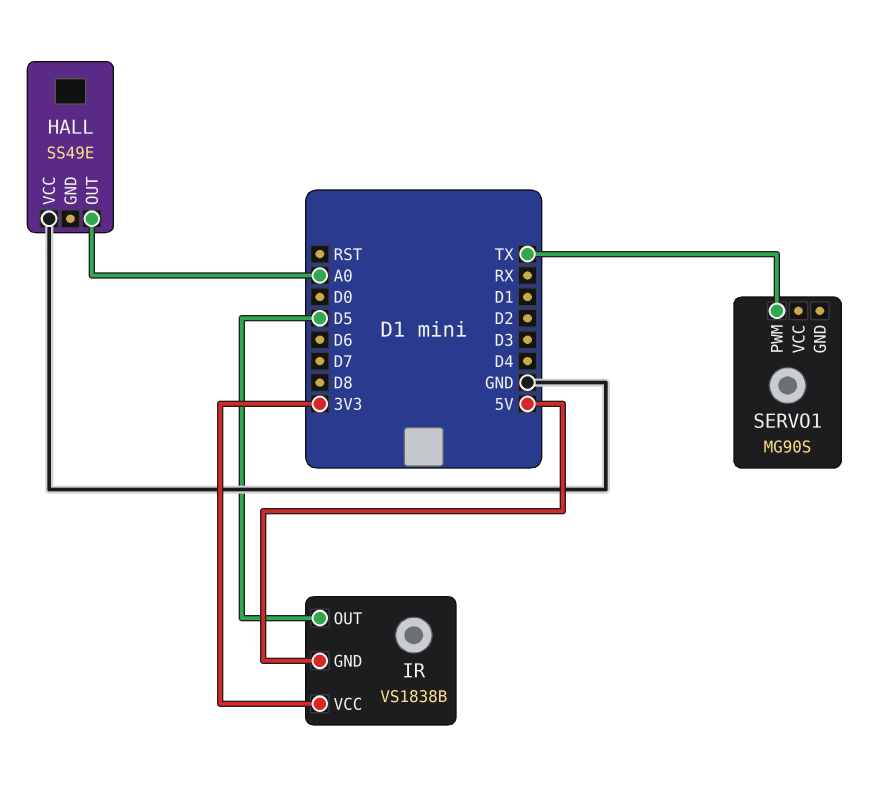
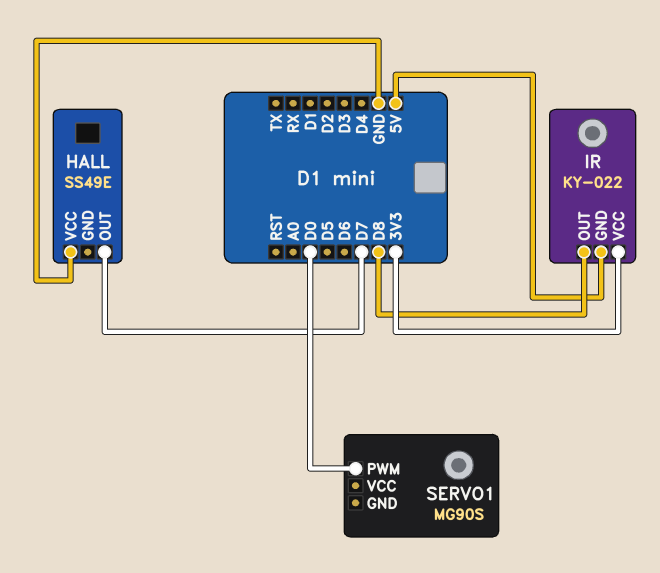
HALL pin OUT: A0 -> D7
IR: VS1838B -> KY-022
IR pin OUT: D5 -> D8
SERVO1 pin PWM: TX -> D0

